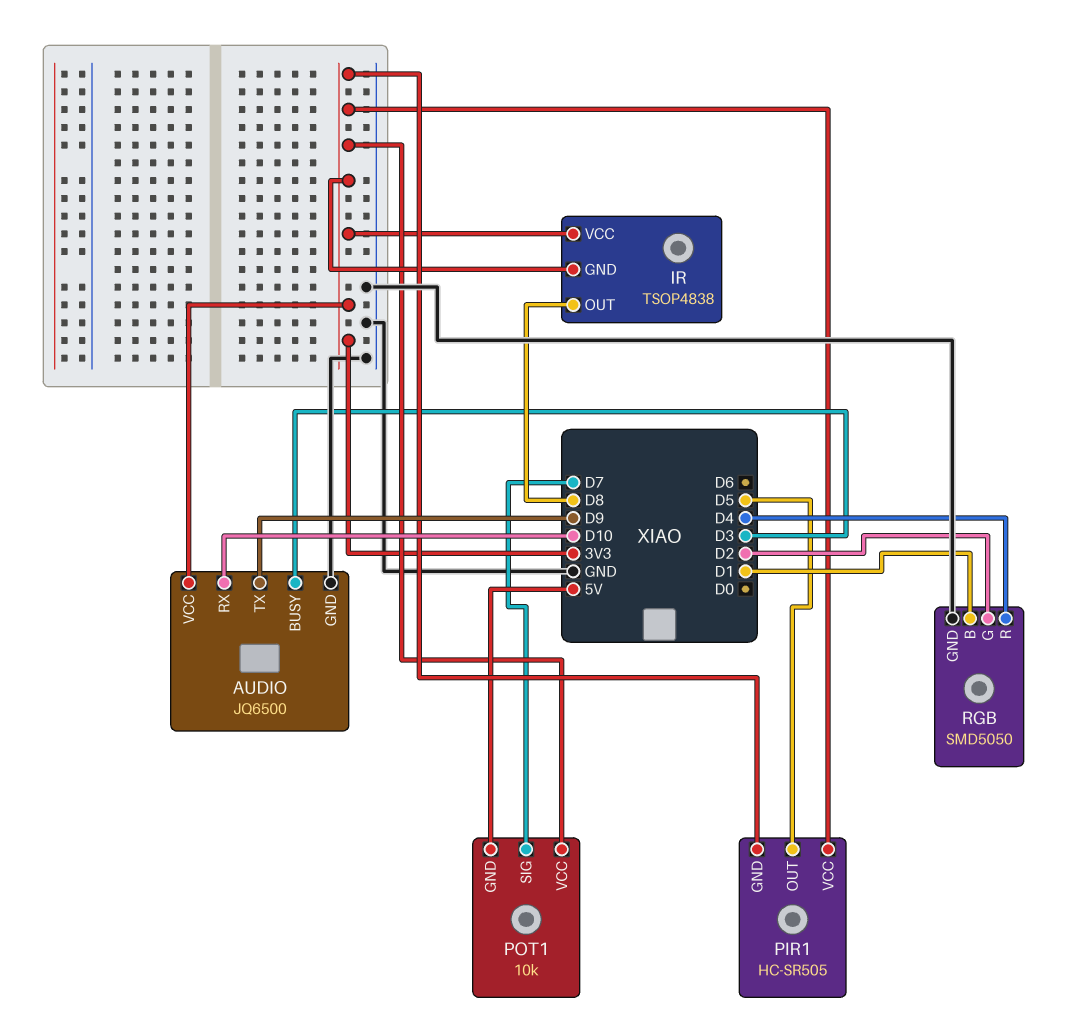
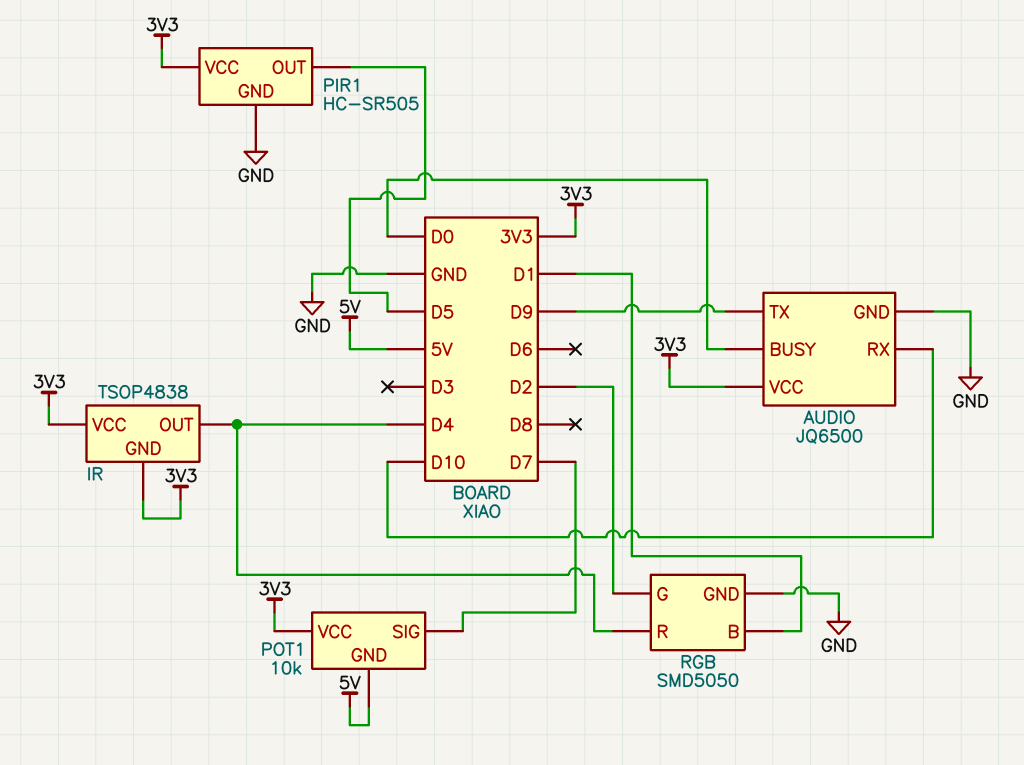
AUDIO pin BUSY: D3 -> D0
IR pin OUT: D8 -> D4
PIR1 pin GND: 3V3 -> GND

